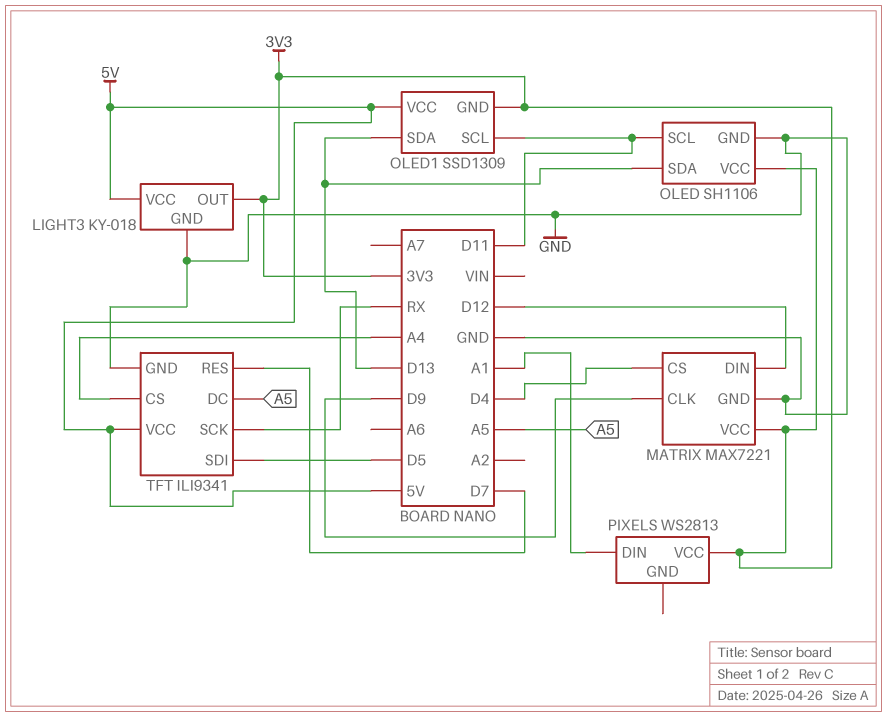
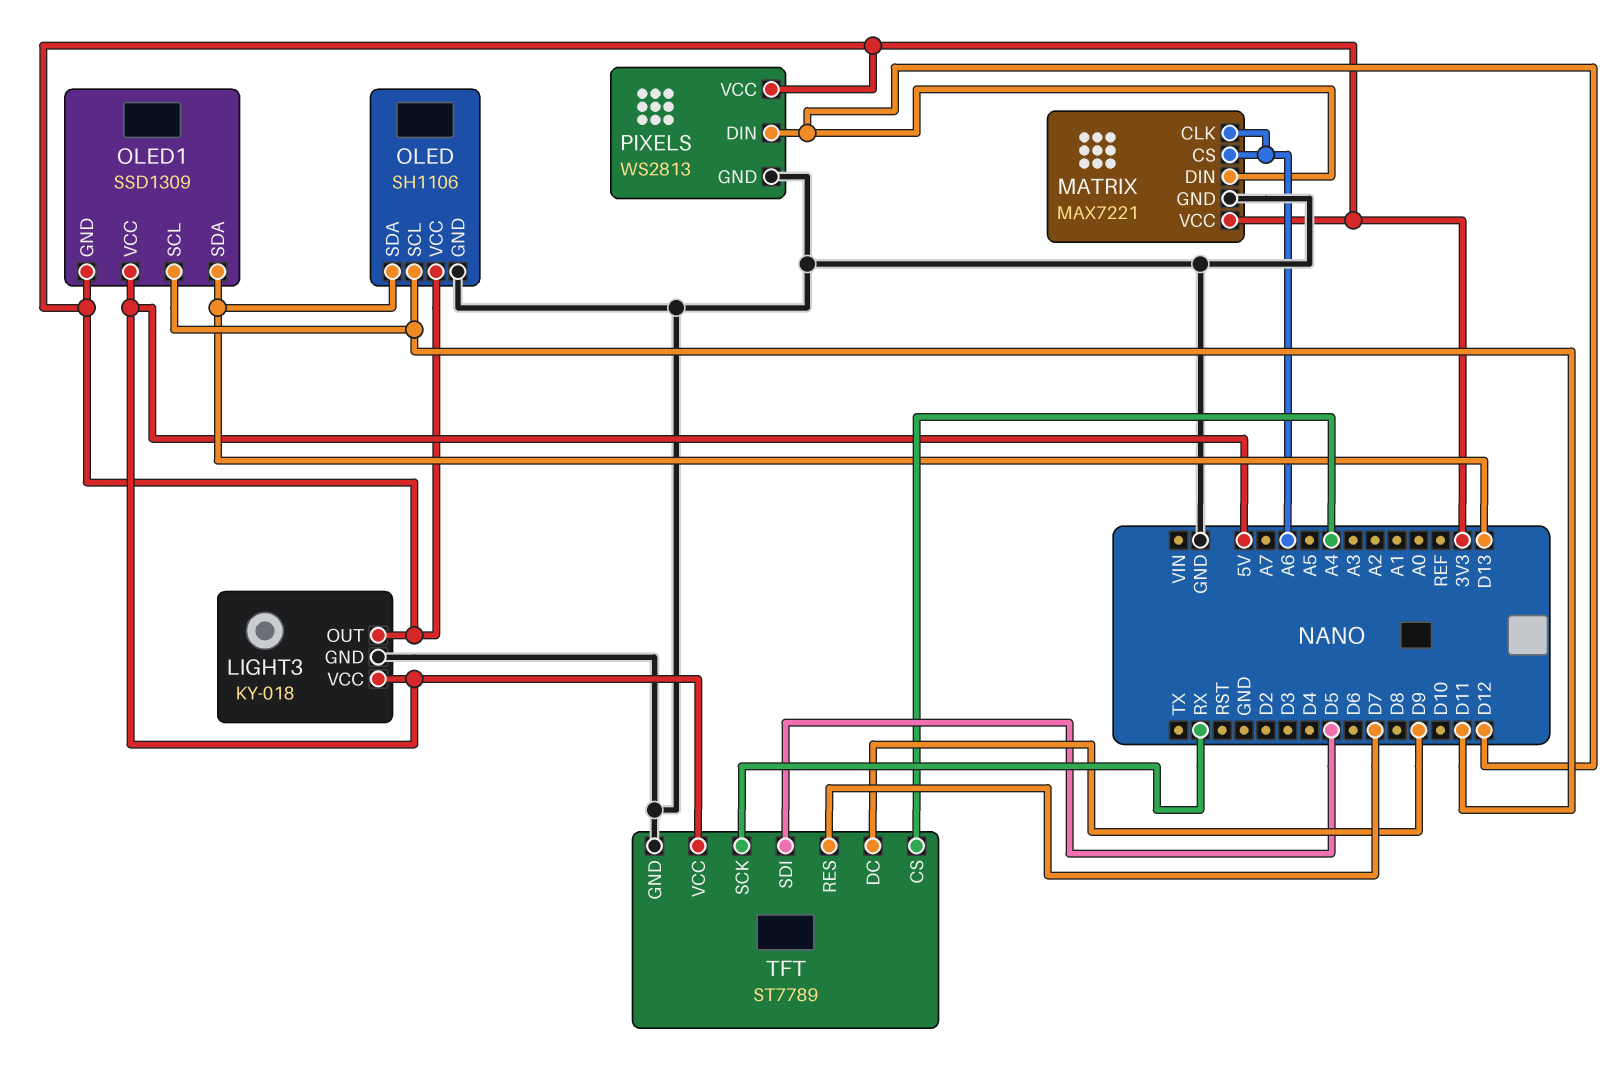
MATRIX pin CLK: D9 -> A6
MATRIX pin CS: D4 -> A6
PIXELS pin DIN: A1 -> D12
PIXELS pin GND: none -> GND
TFT: ILI9341 -> ST7789
TFT pin DC: A5 -> D9

